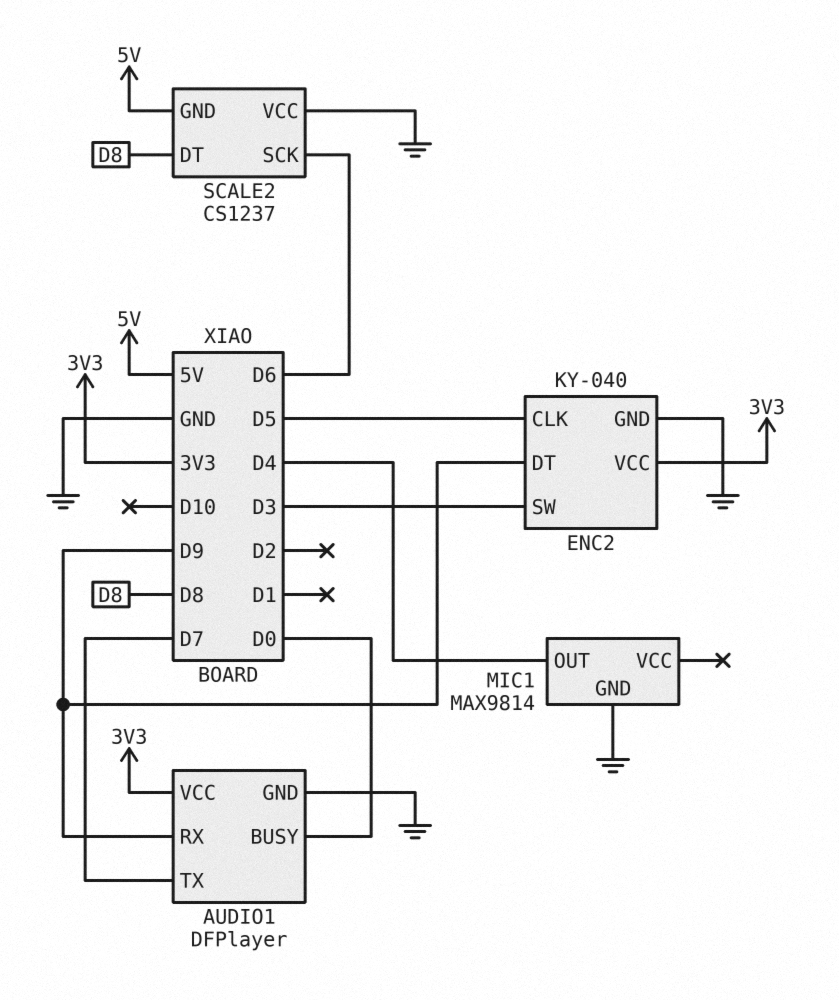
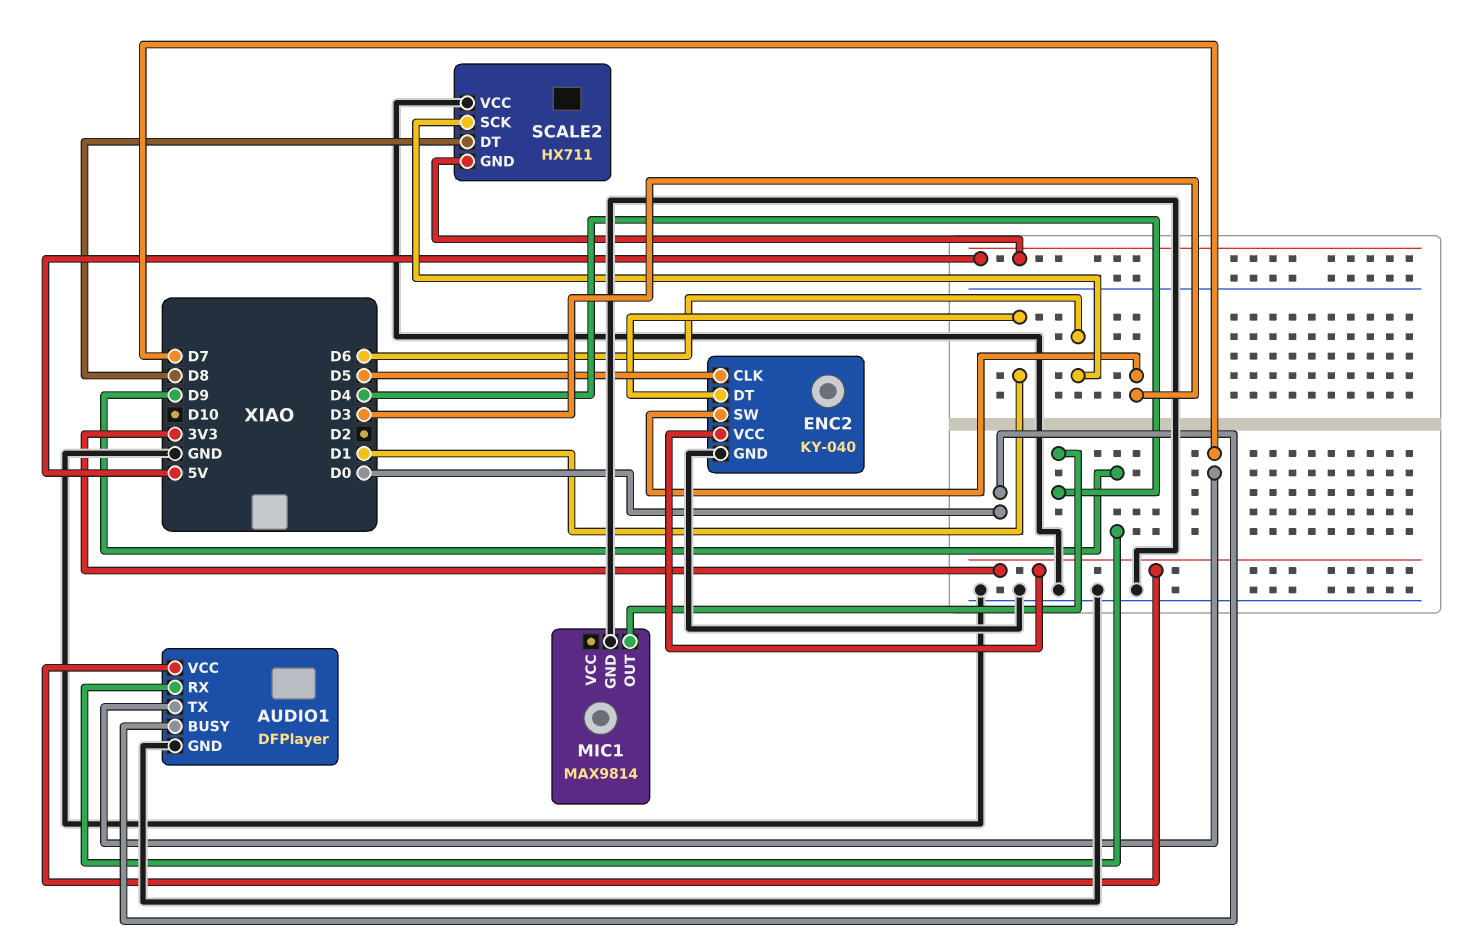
ENC2 pin DT: D9 -> D1
SCALE2: CS1237 -> HX711

